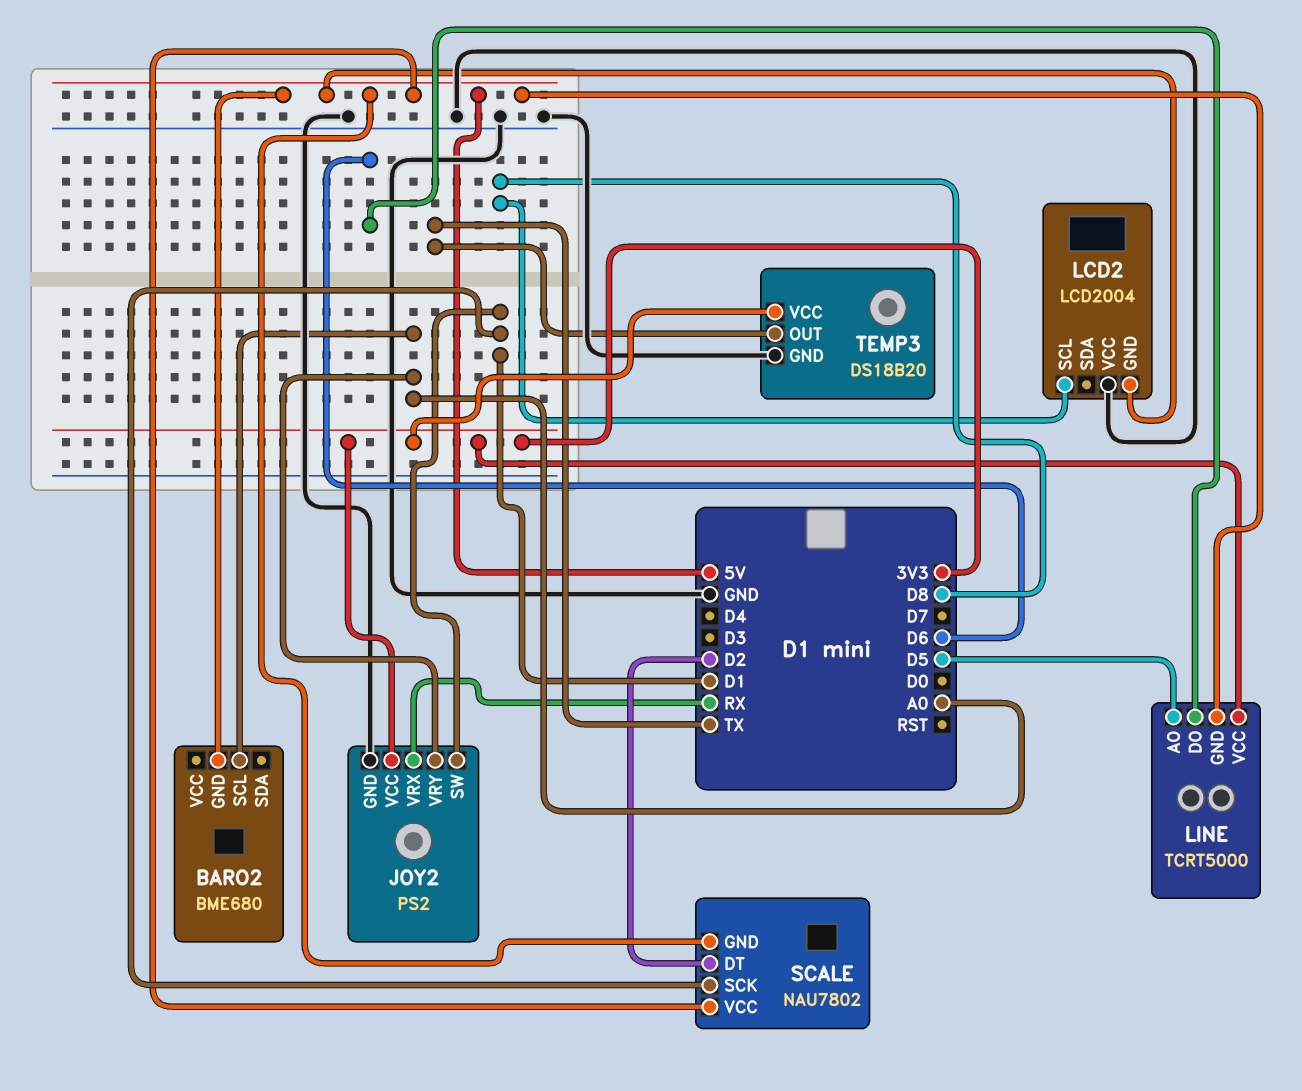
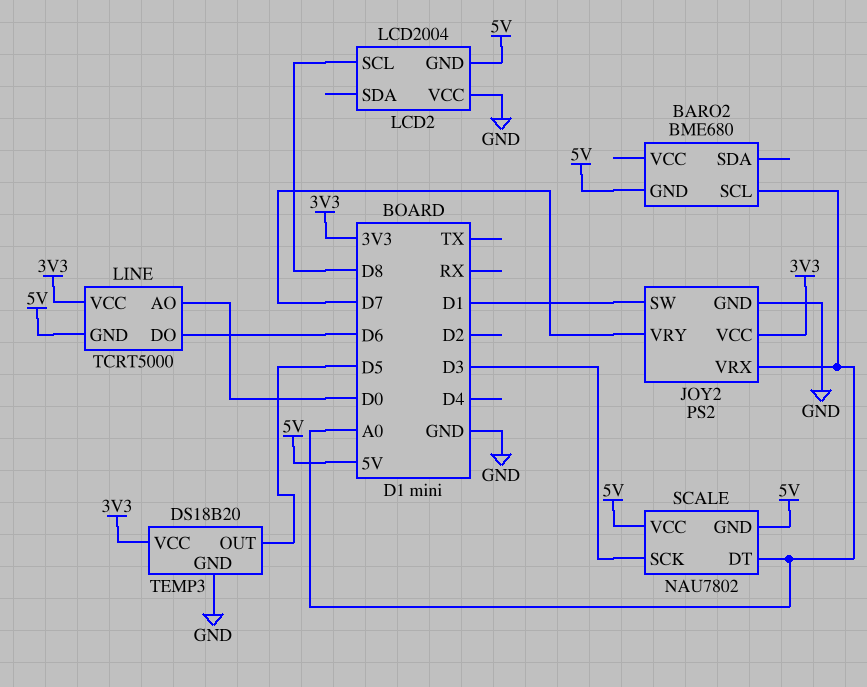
JOY2 pin VRX: RX -> A0
JOY2 pin VRY: A0 -> D7
LINE pin AO: D5 -> D0
SCALE pin DT: D2 -> A0
SCALE pin SCK: D1 -> D3
TEMP3 pin OUT: TX -> D5

